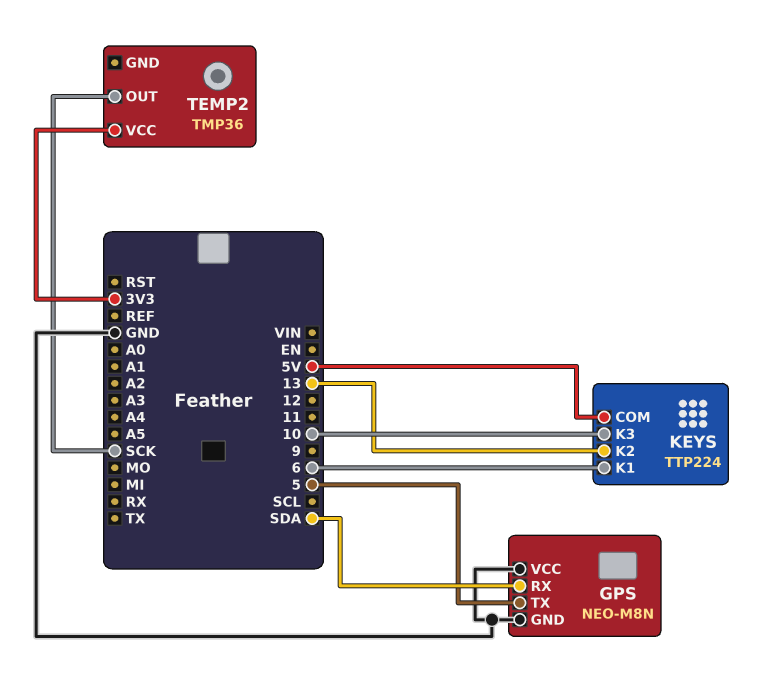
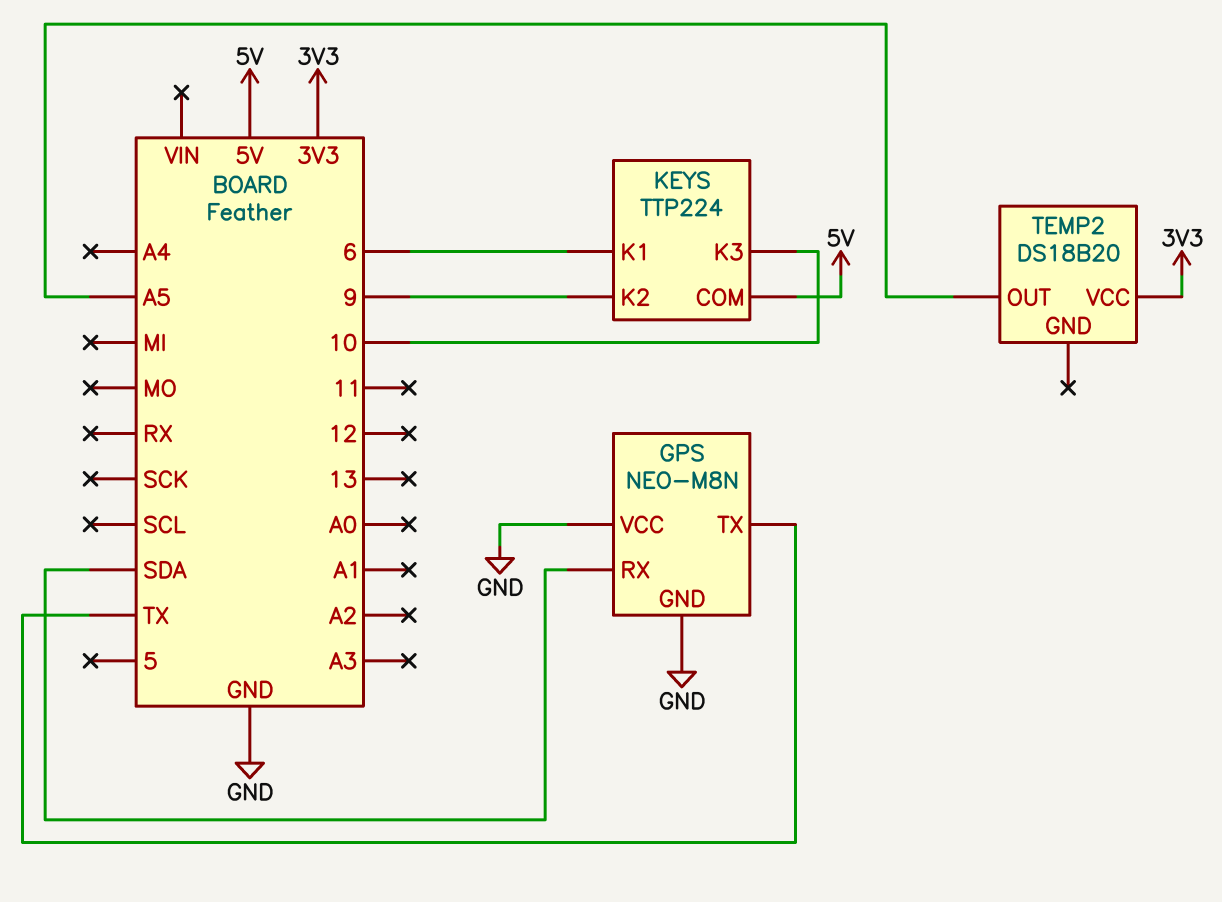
GPS pin TX: 5 -> TX
KEYS pin K2: 13 -> 9
TEMP2: TMP36 -> DS18B20
TEMP2 pin OUT: SCK -> A5

